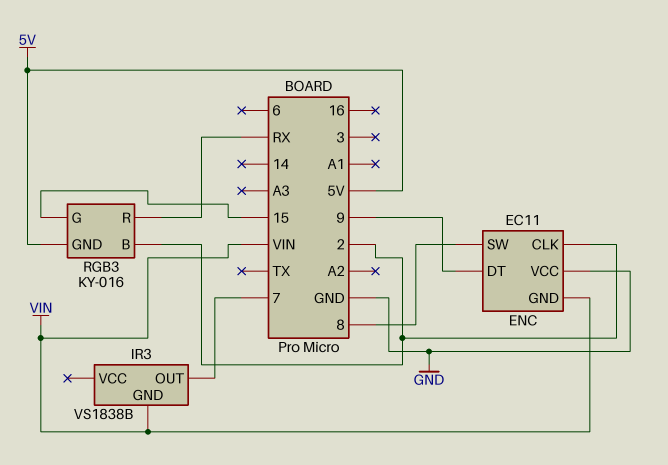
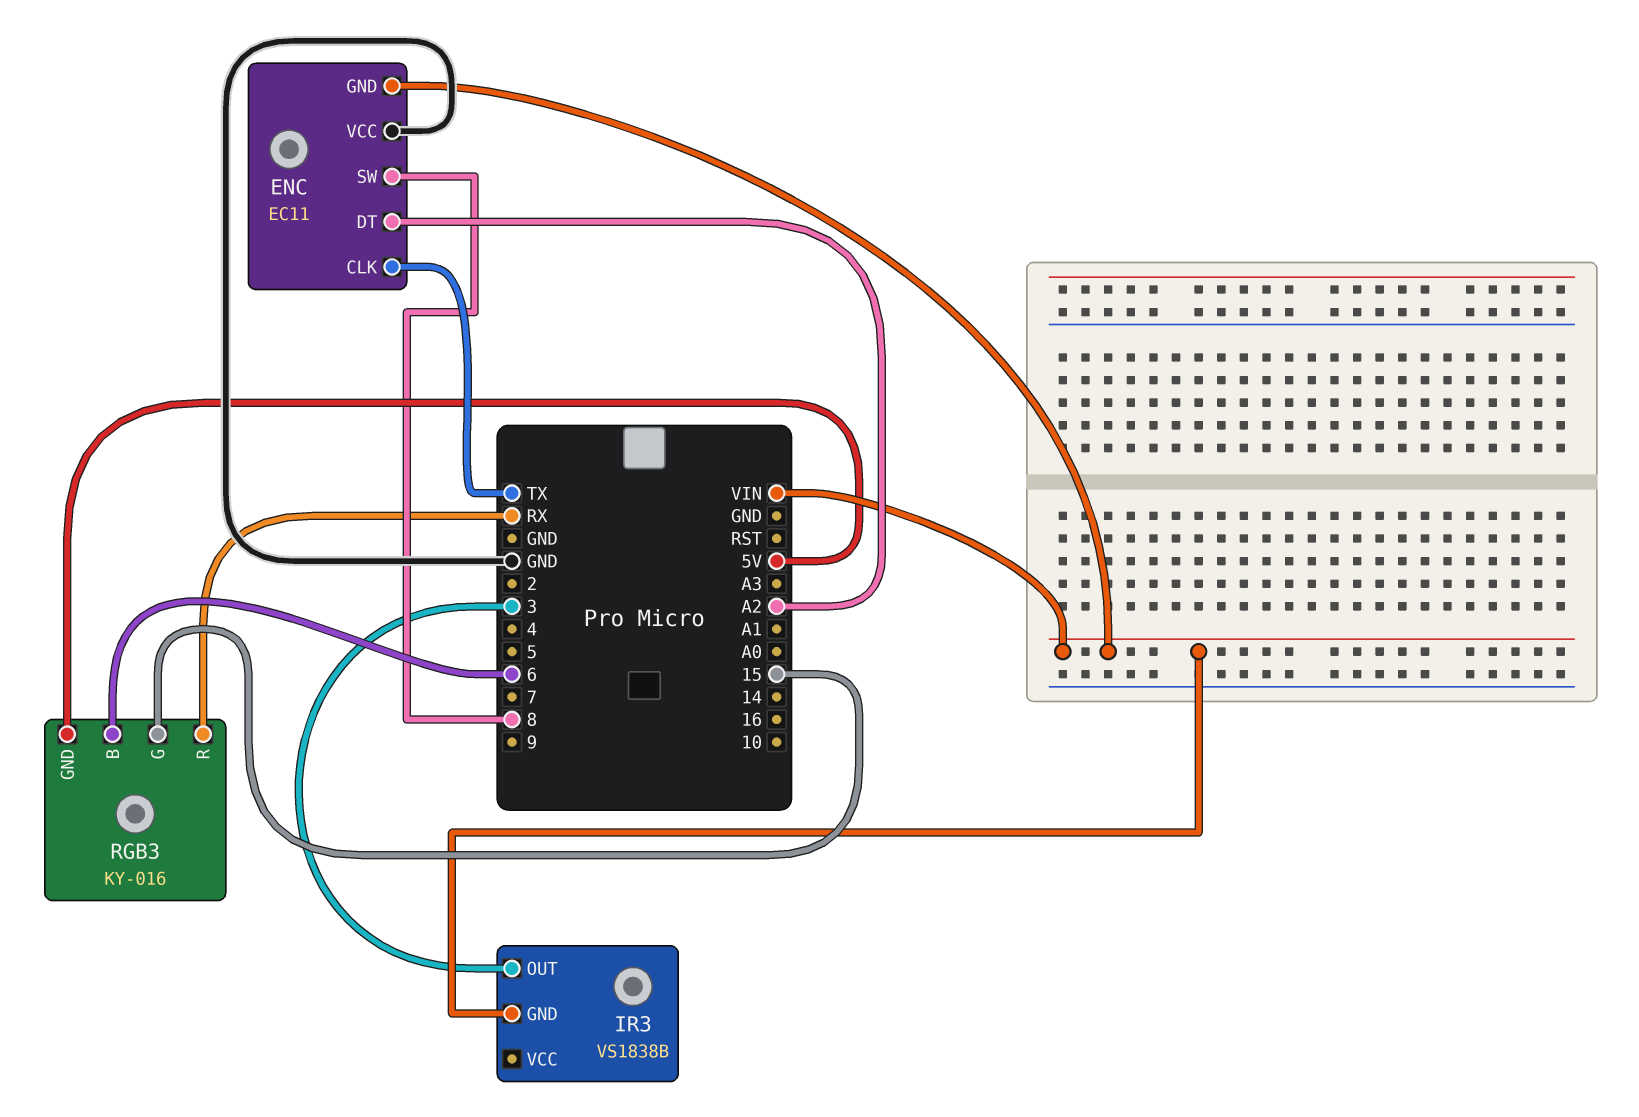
ENC pin CLK: 2 -> TX
ENC pin DT: 9 -> A2
IR3 pin OUT: 7 -> 3
RGB3 pin B: 2 -> 6

